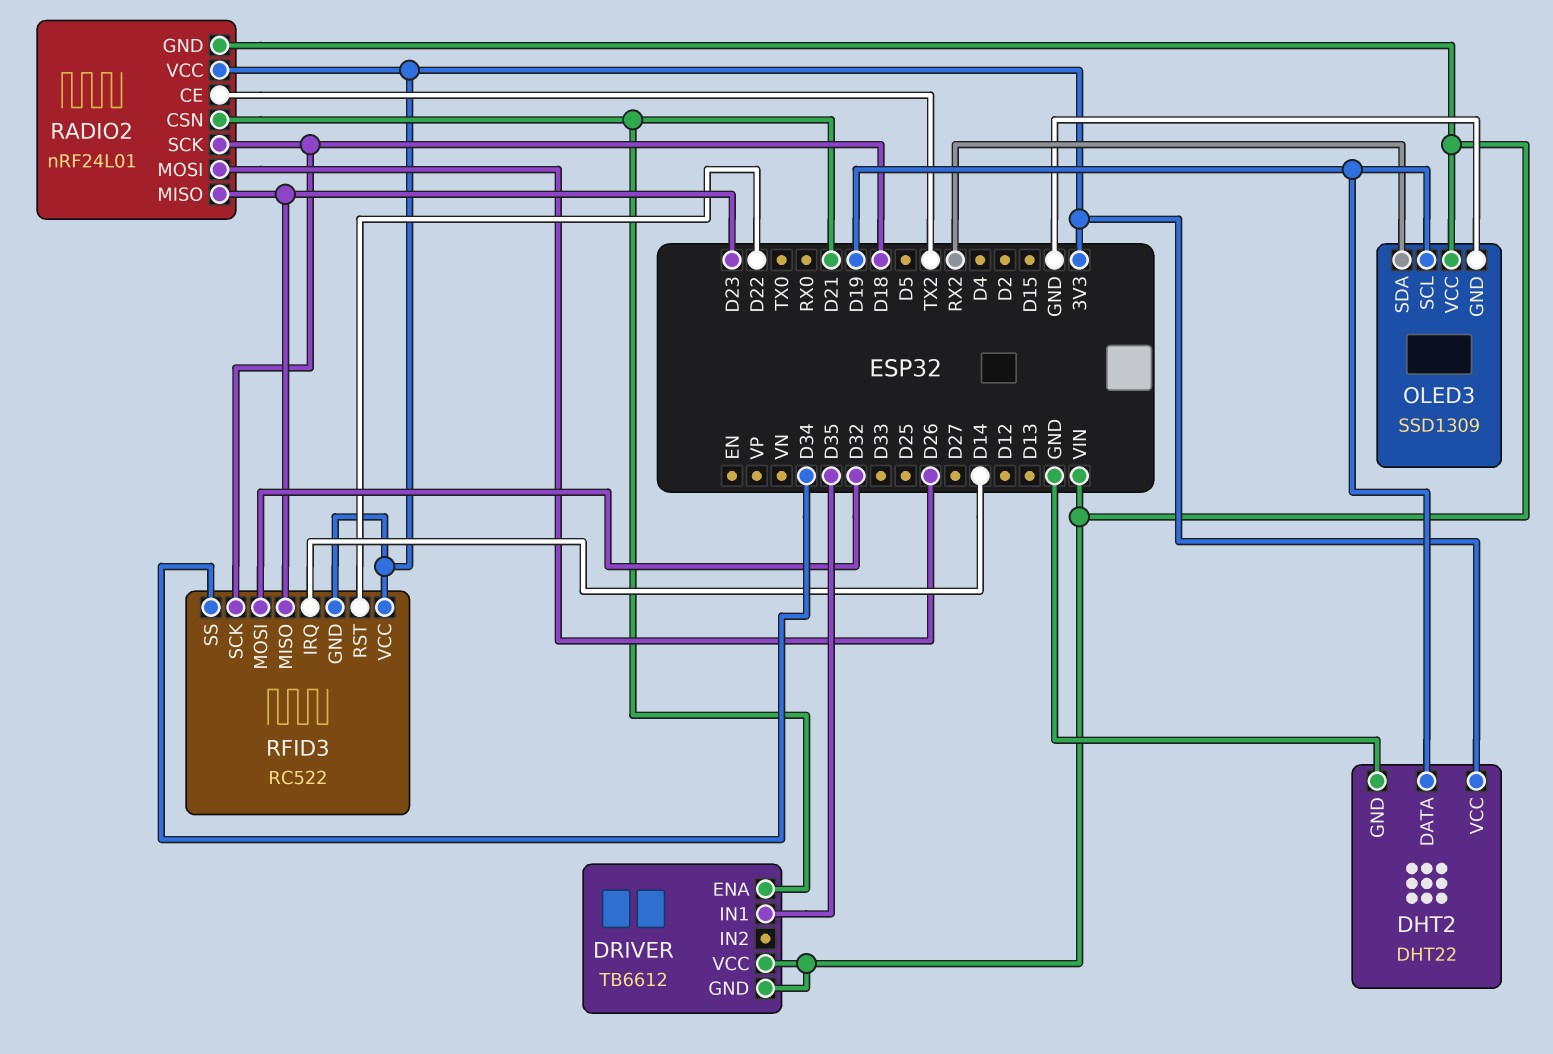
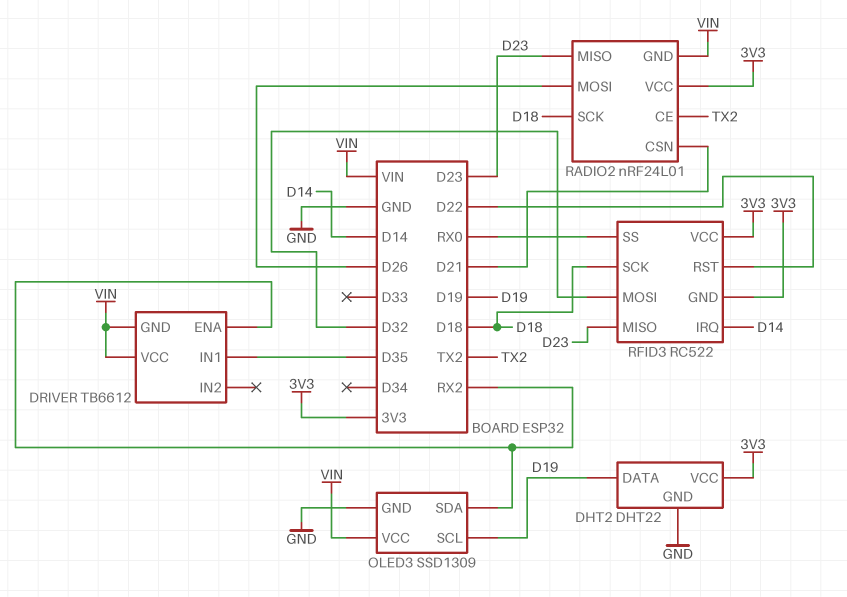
DRIVER pin ENA: D21 -> RX2
RFID3 pin SS: D34 -> RX0

